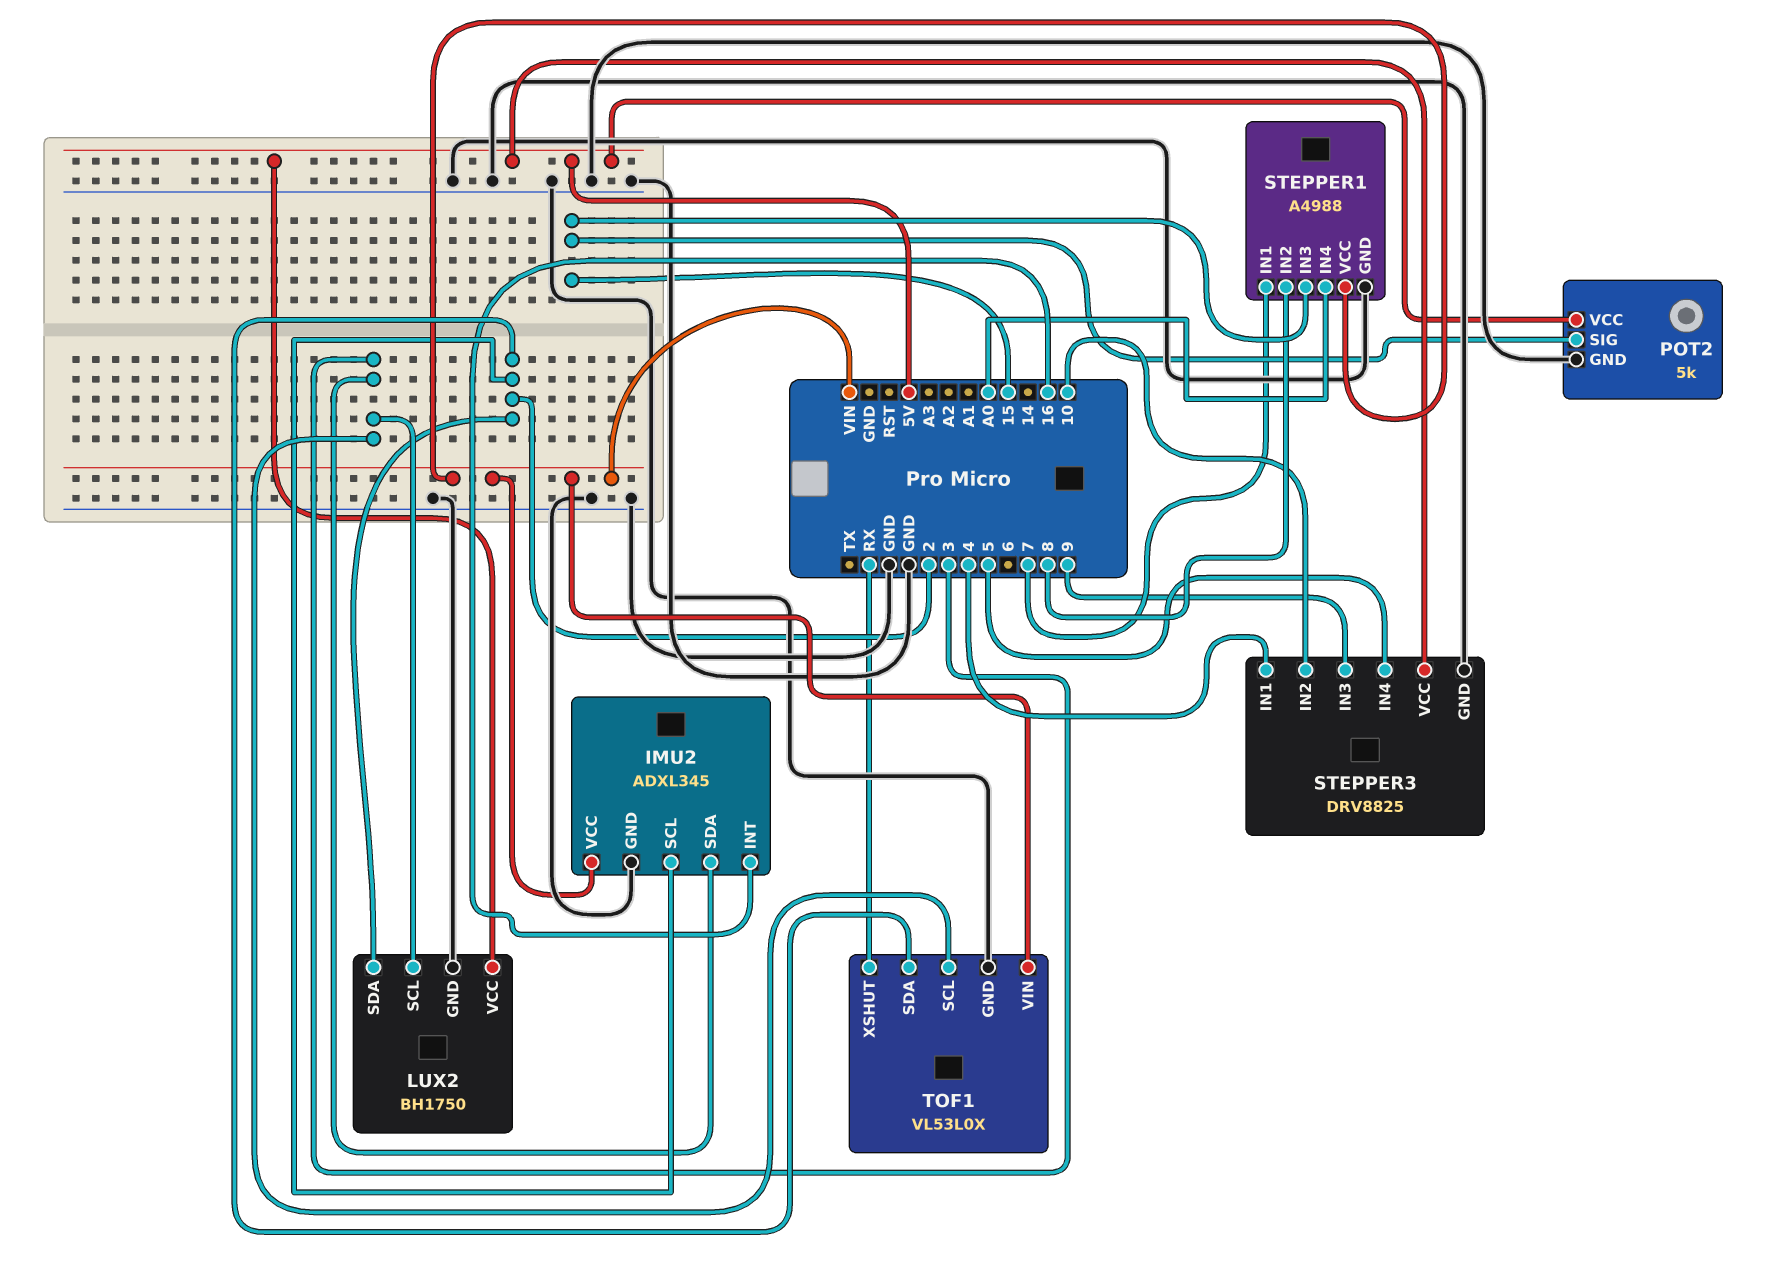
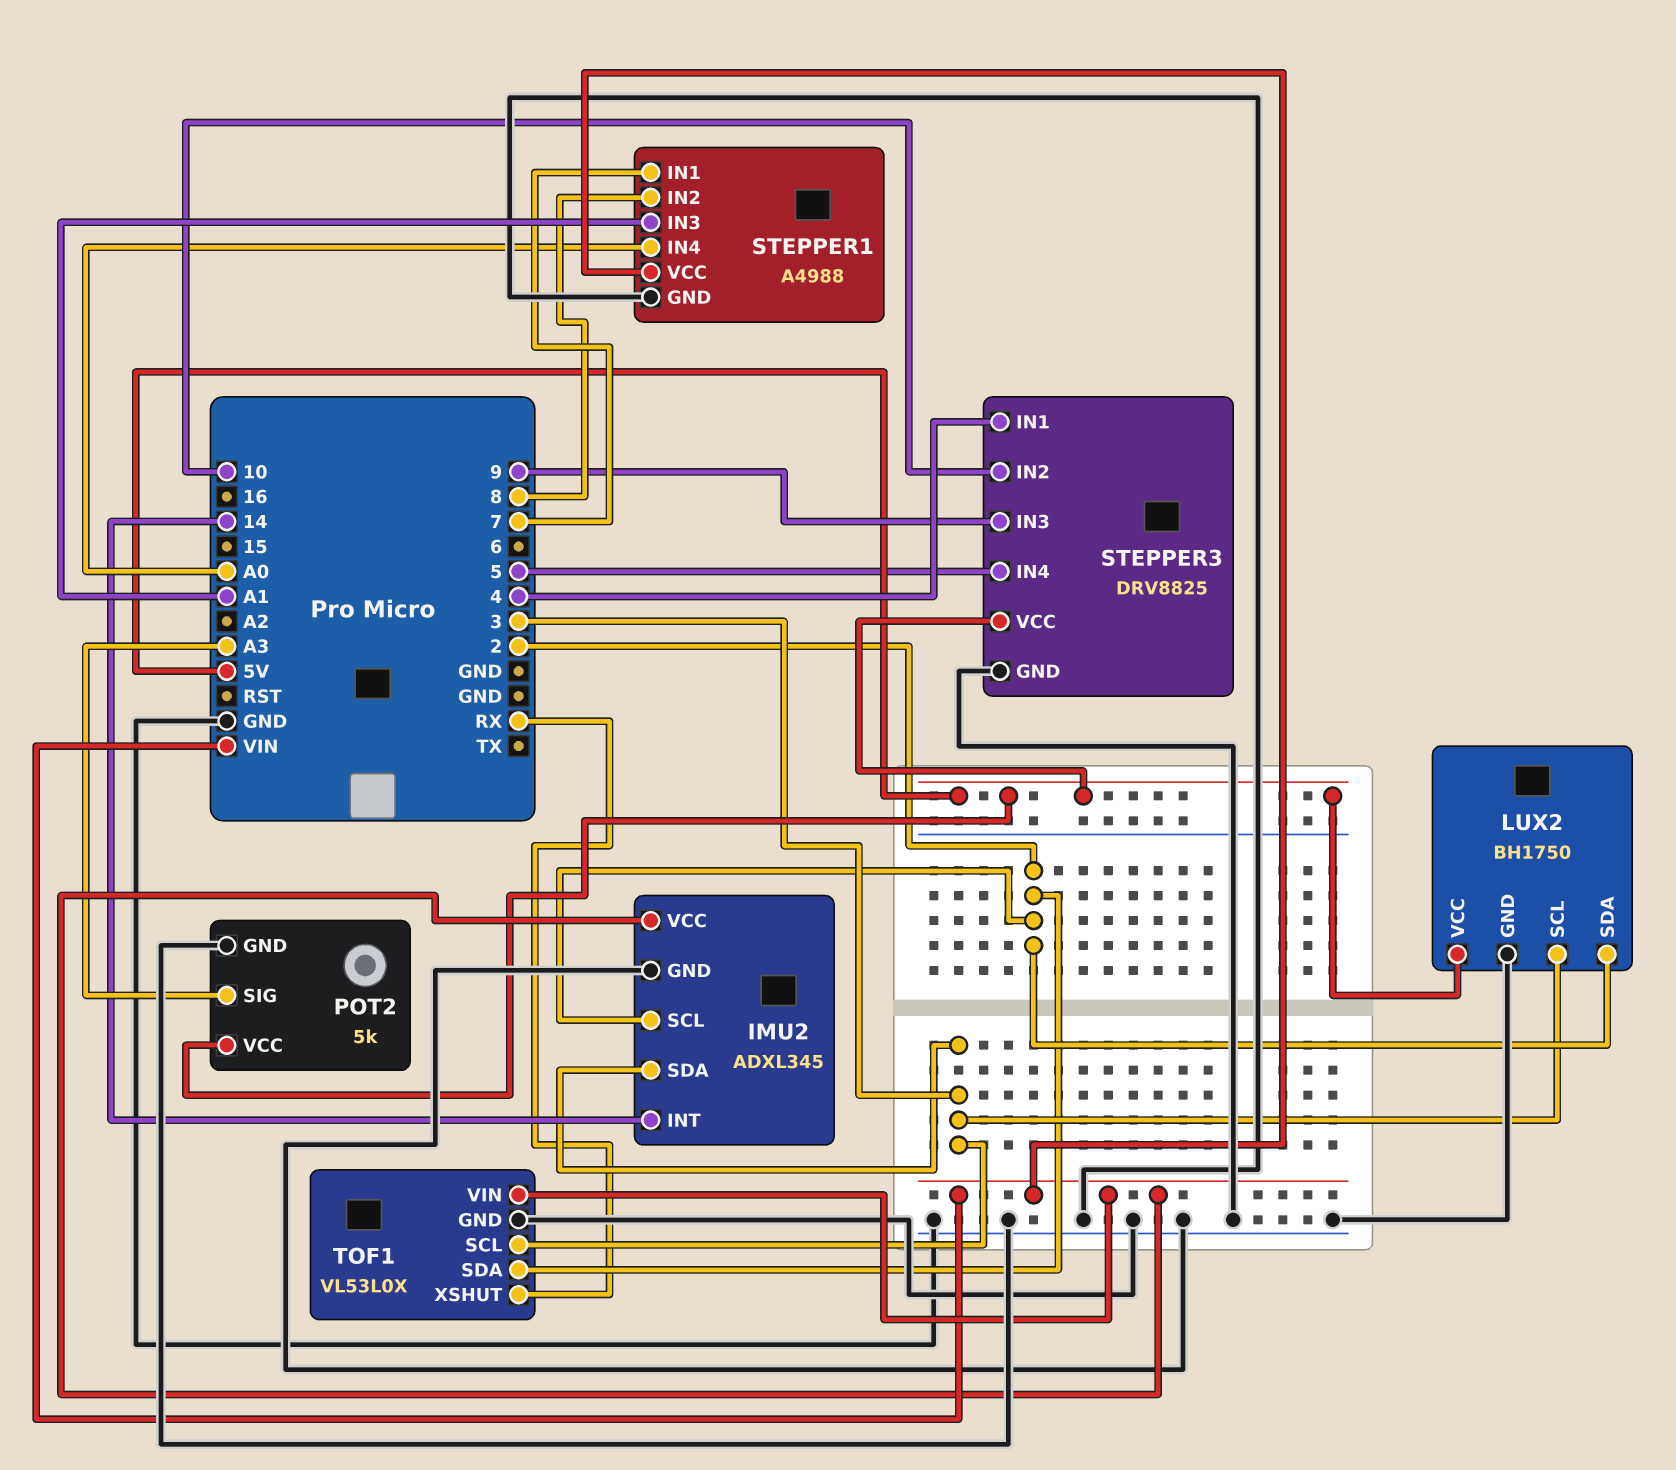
IMU2 pin INT: 16 -> 14
POT2 pin SIG: 15 -> A3
STEPPER1 pin IN3: 15 -> A1

